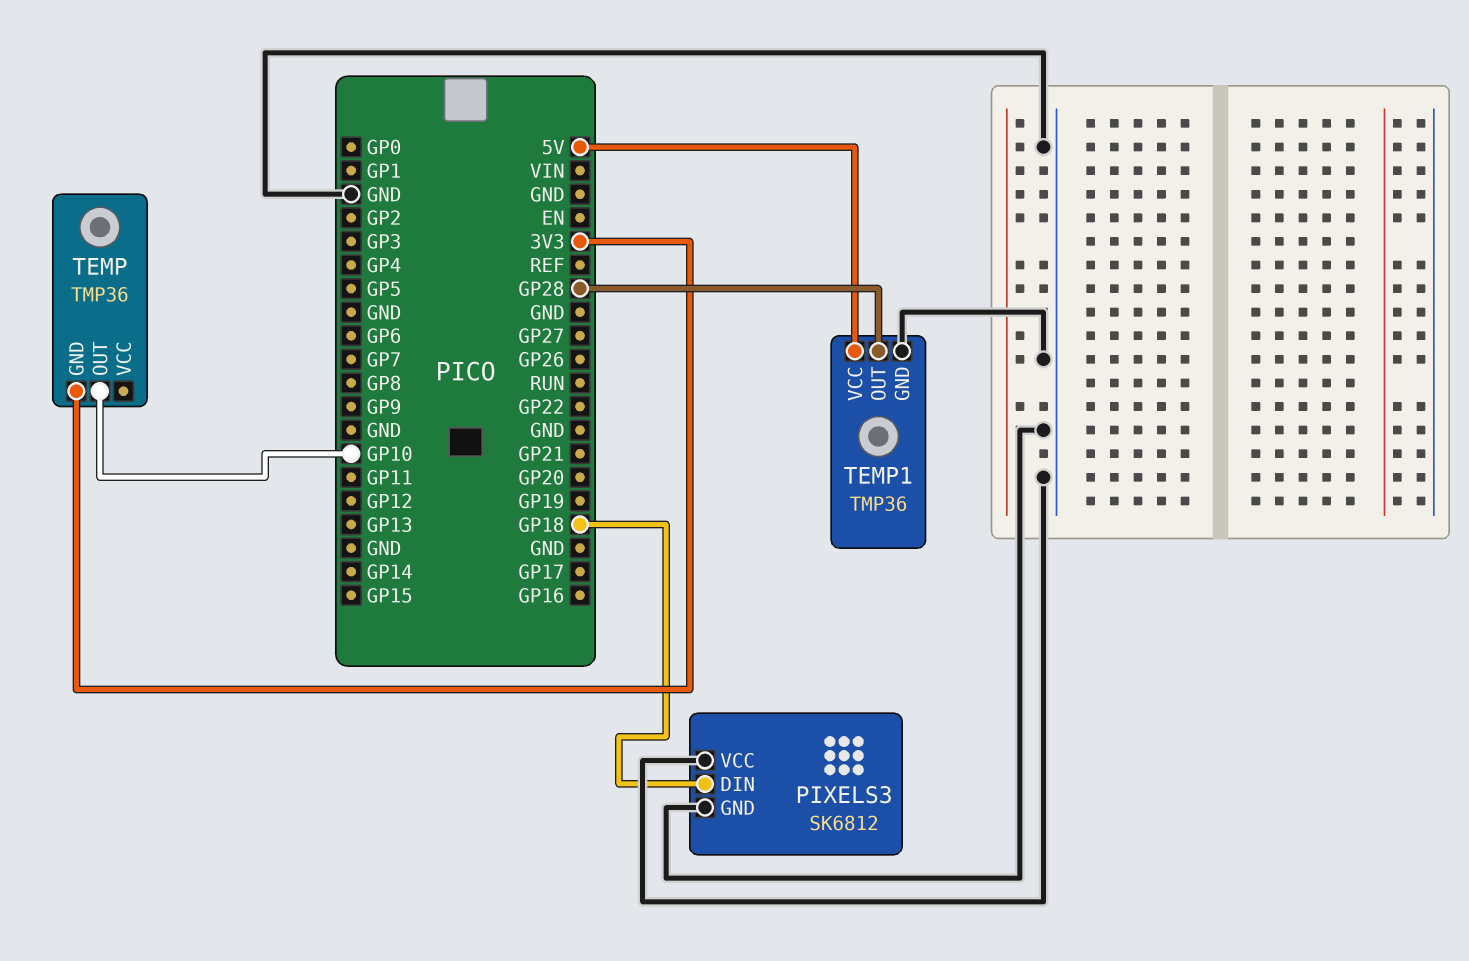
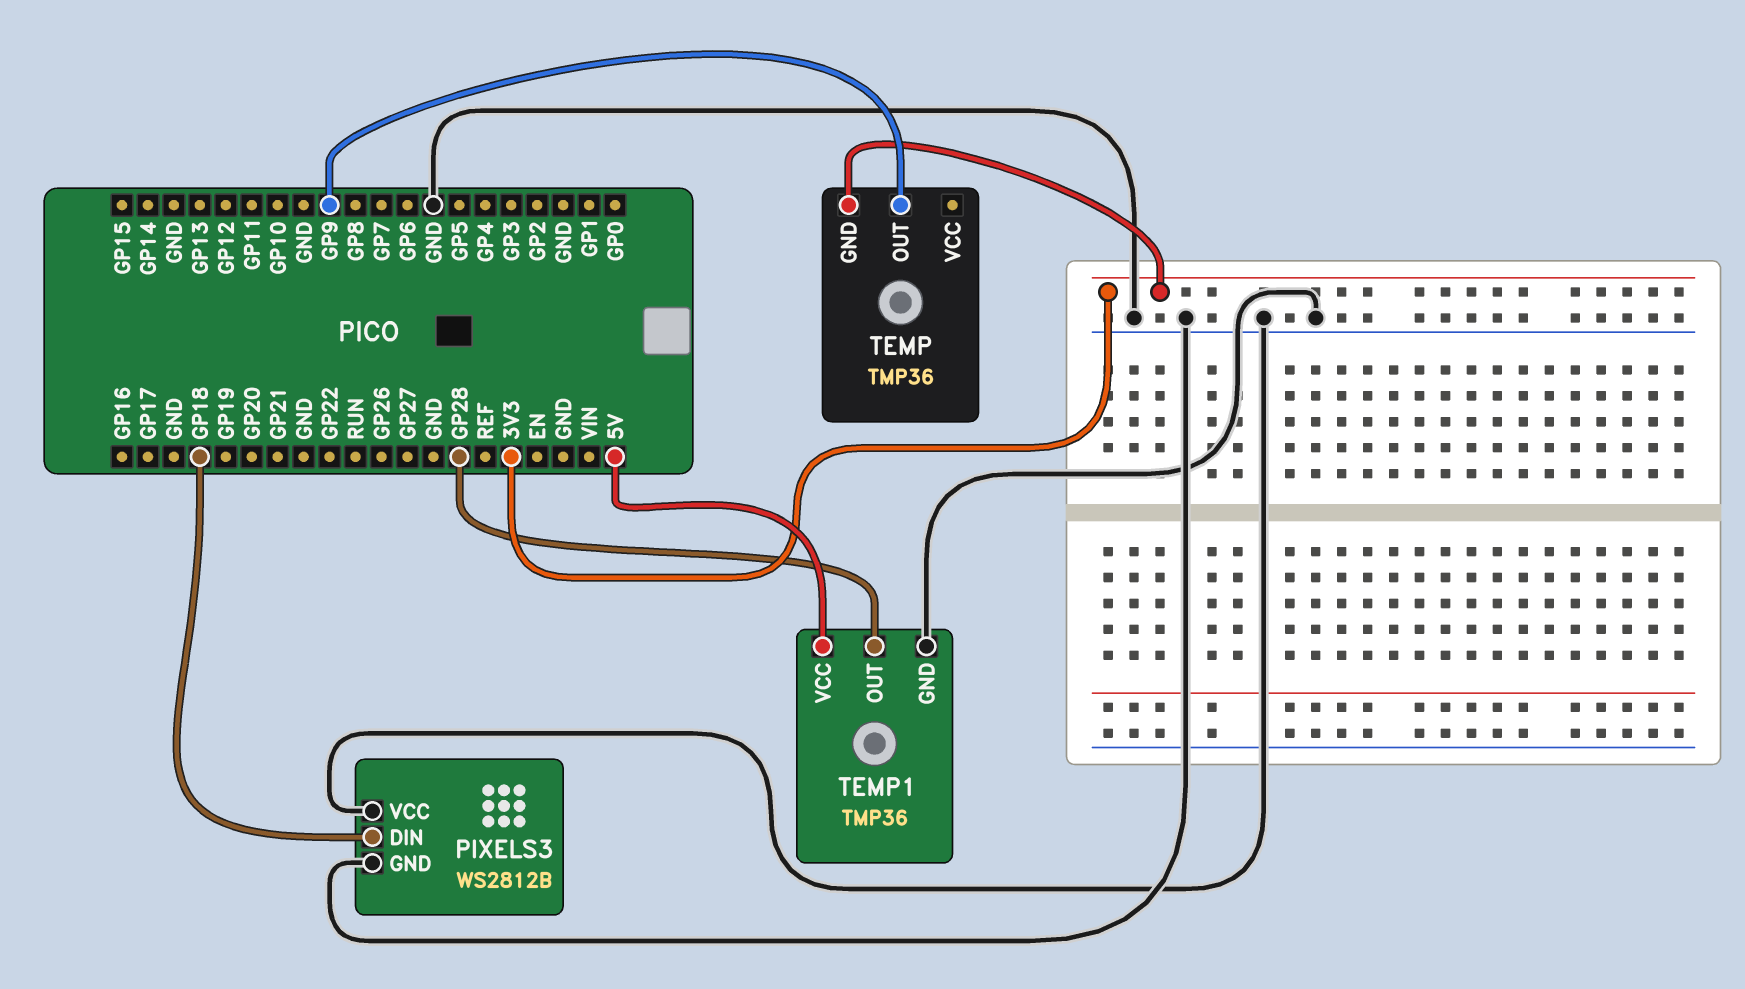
PIXELS3: SK6812 -> WS2812B
TEMP pin OUT: GP10 -> GP9

